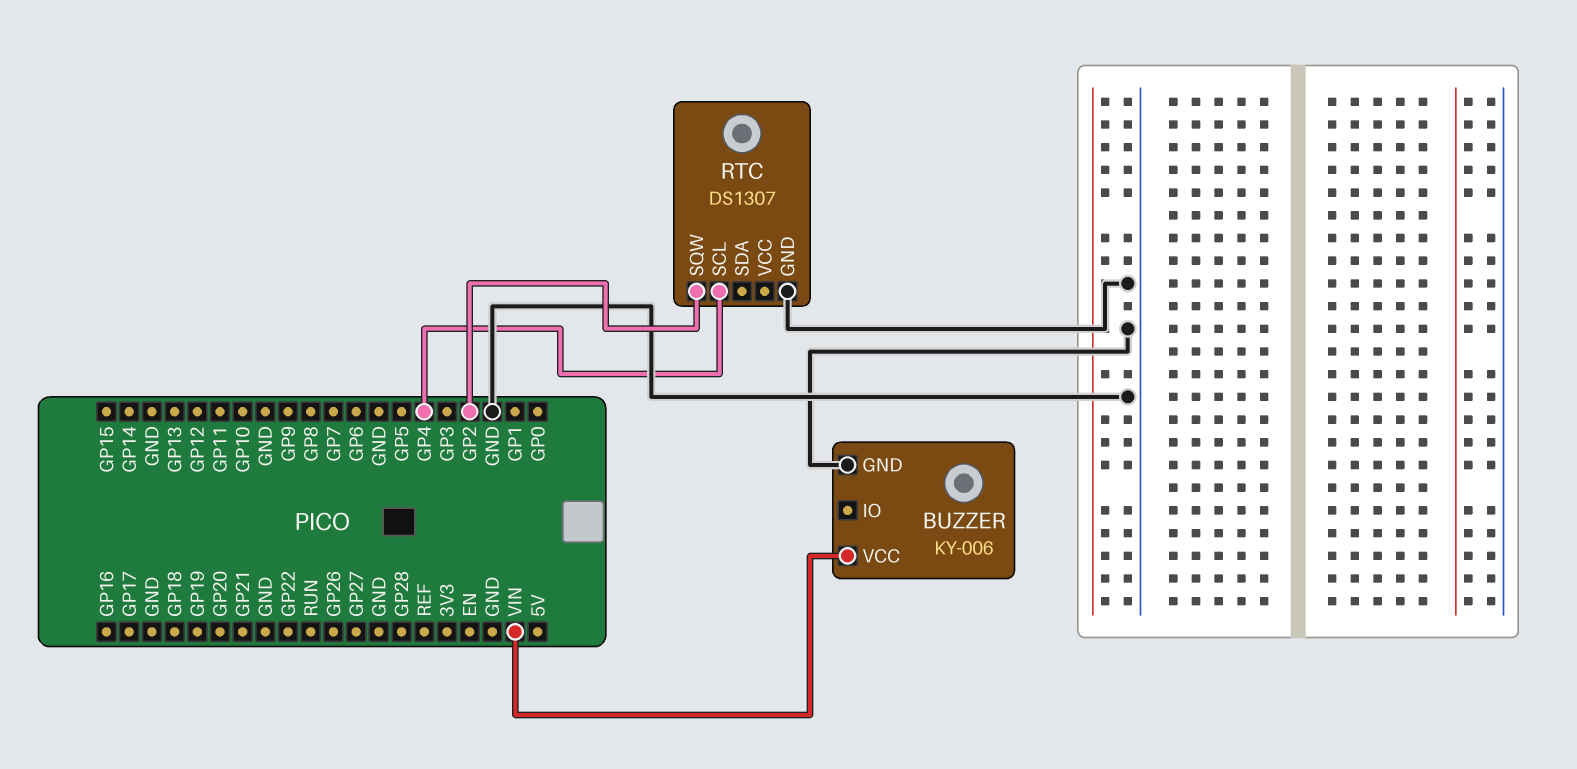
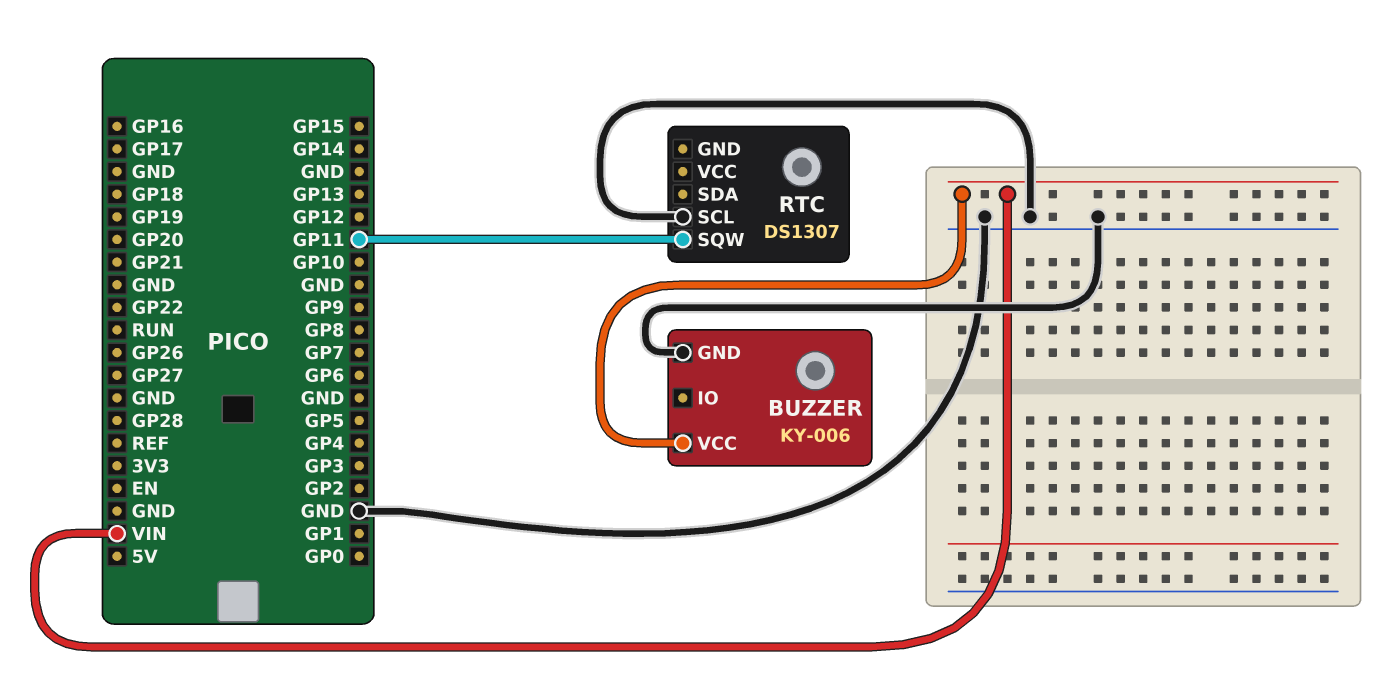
RTC pin GND: GND -> none
RTC pin SCL: GP4 -> GND
RTC pin SQW: GP2 -> GP11

